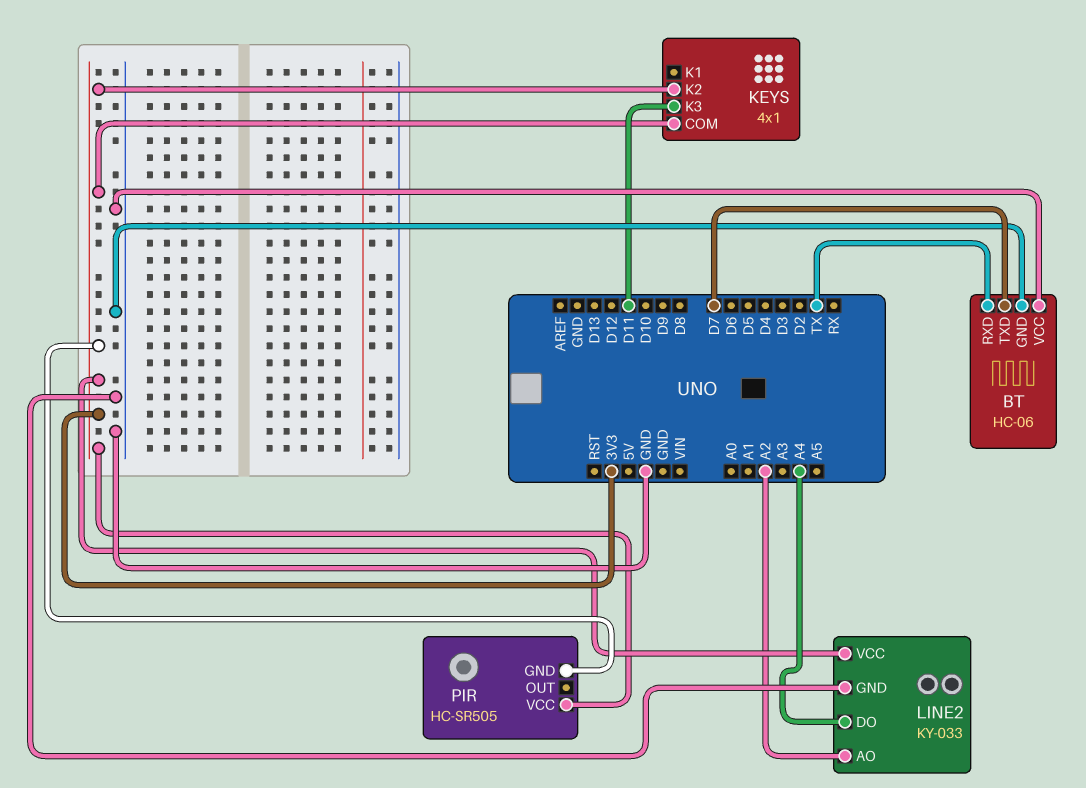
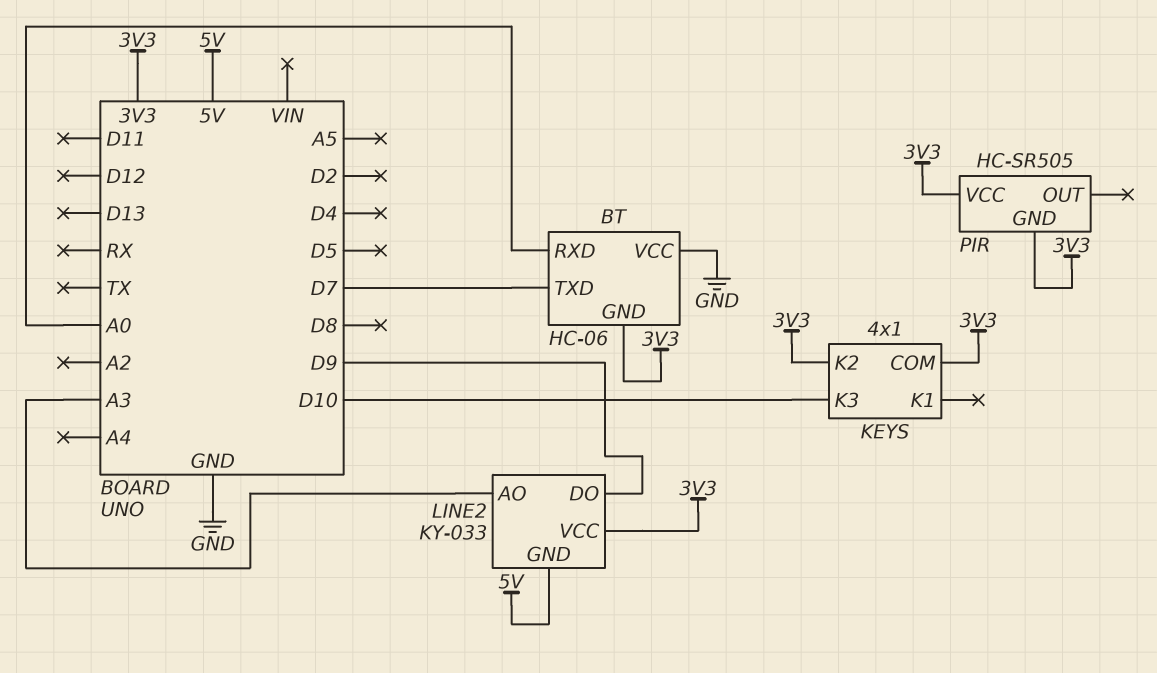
BT pin GND: GND -> 3V3
BT pin RXD: TX -> A0
KEYS pin K3: D11 -> D10
LINE2 pin AO: A2 -> A3
LINE2 pin DO: A4 -> D9
LINE2 pin GND: GND -> 5V

